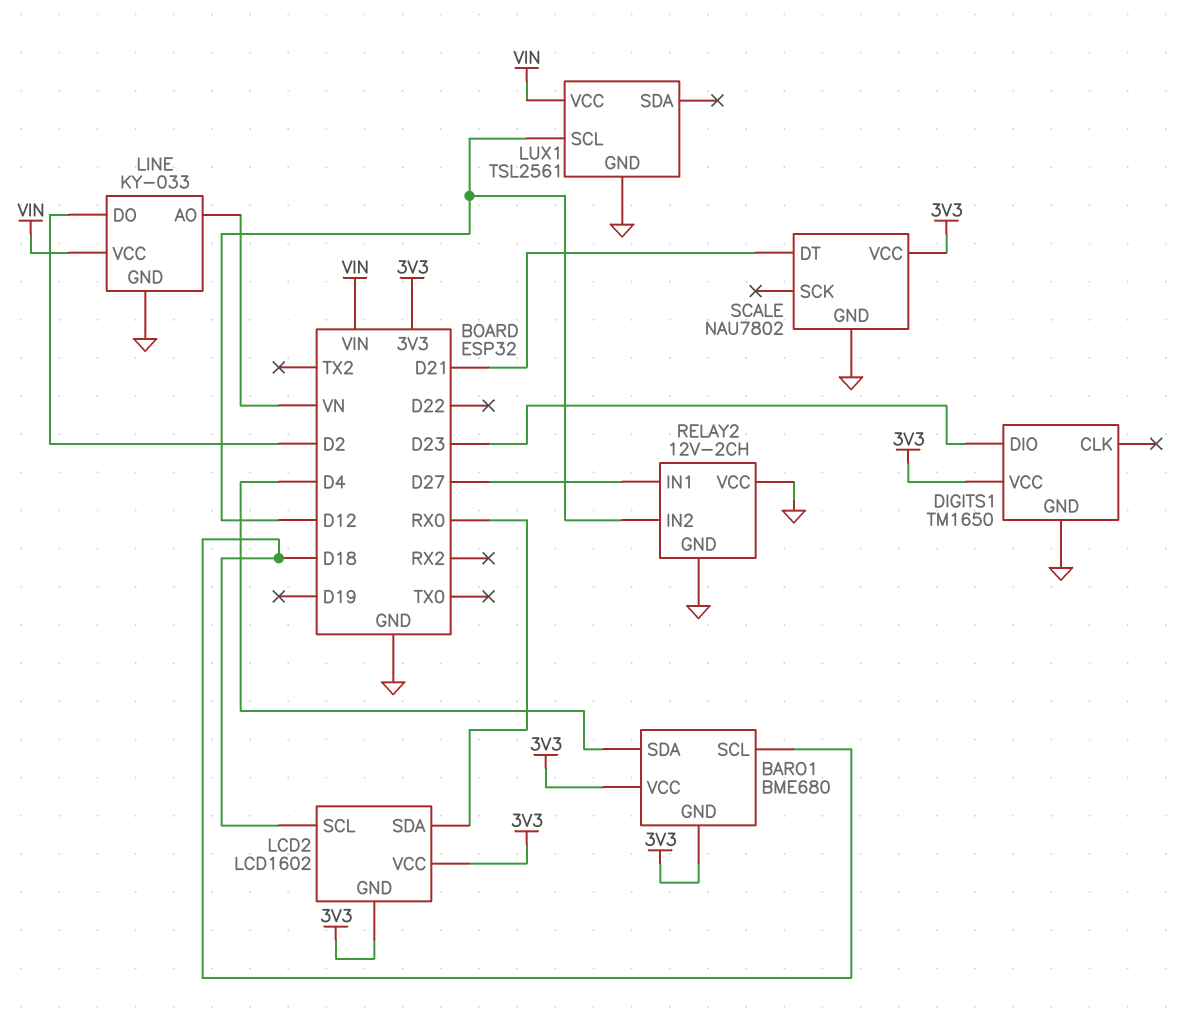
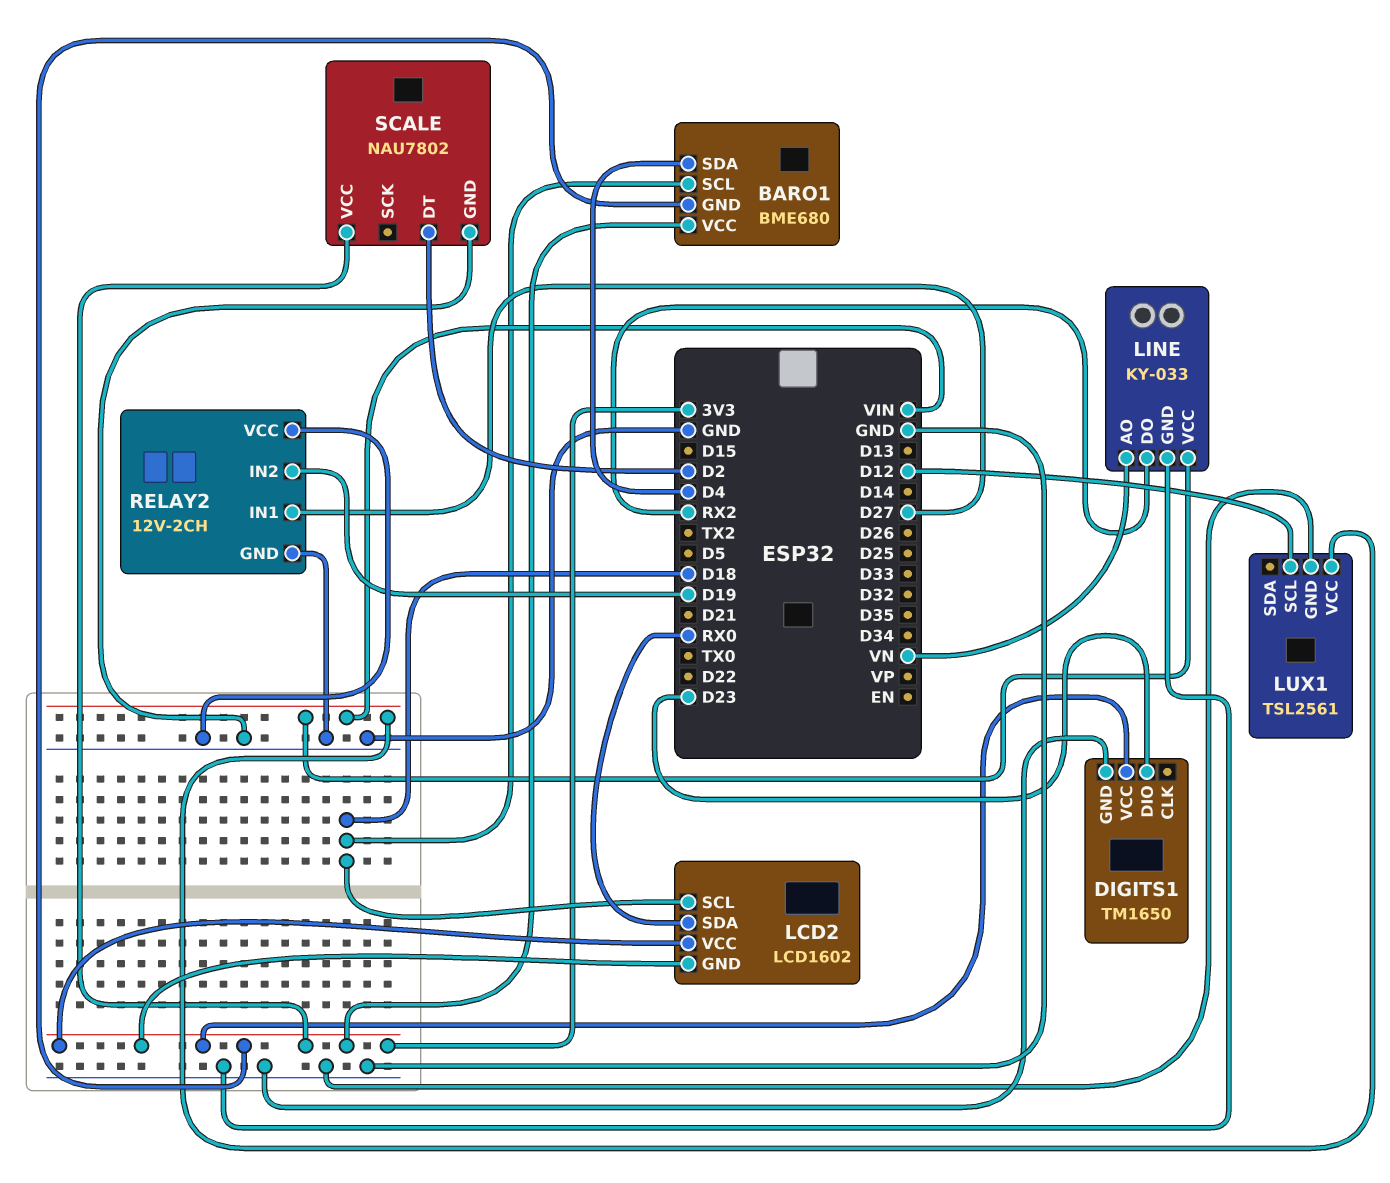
LINE pin DO: D2 -> RX2
RELAY2 pin IN2: D12 -> D19
SCALE pin DT: D21 -> D2

